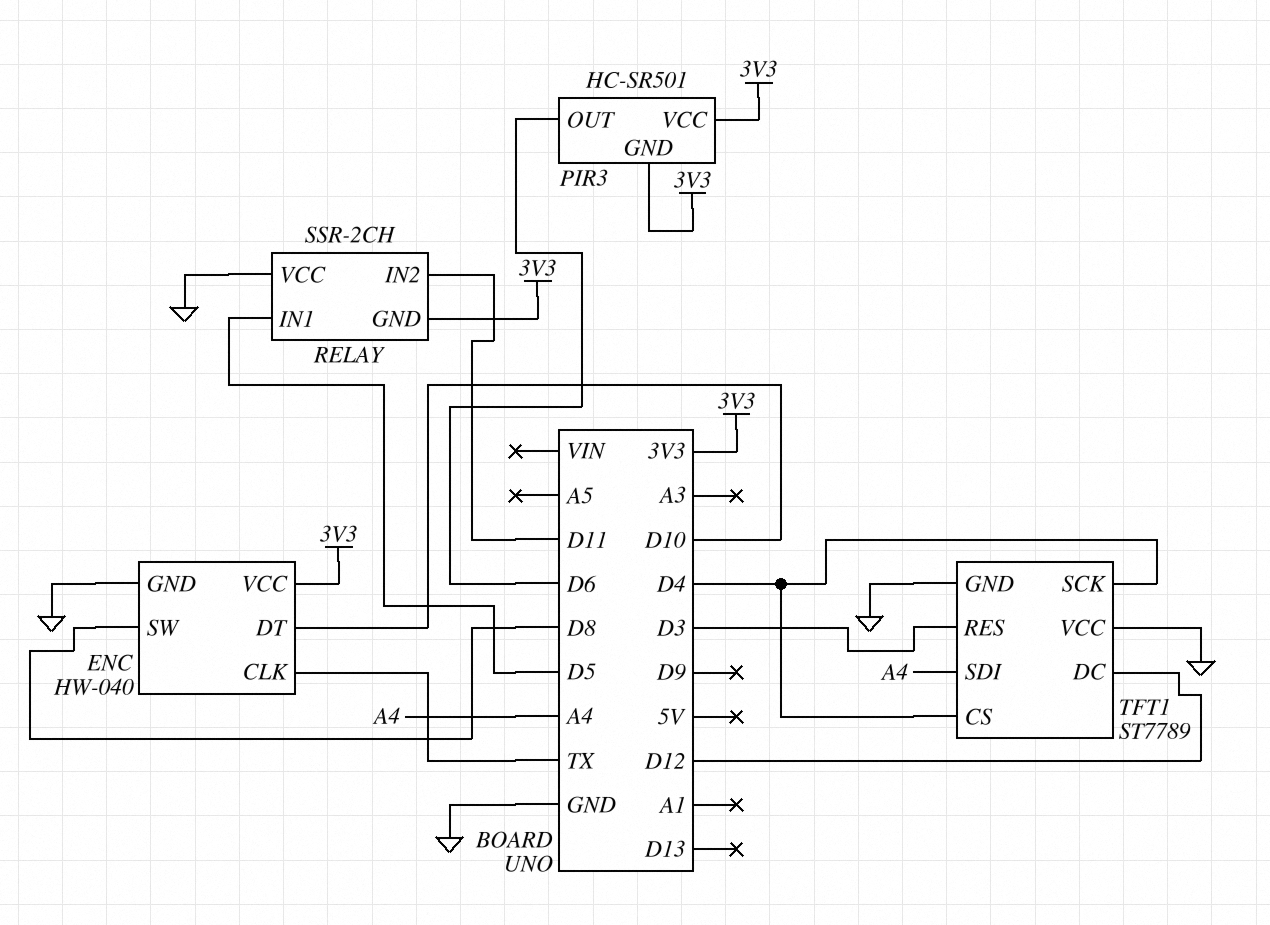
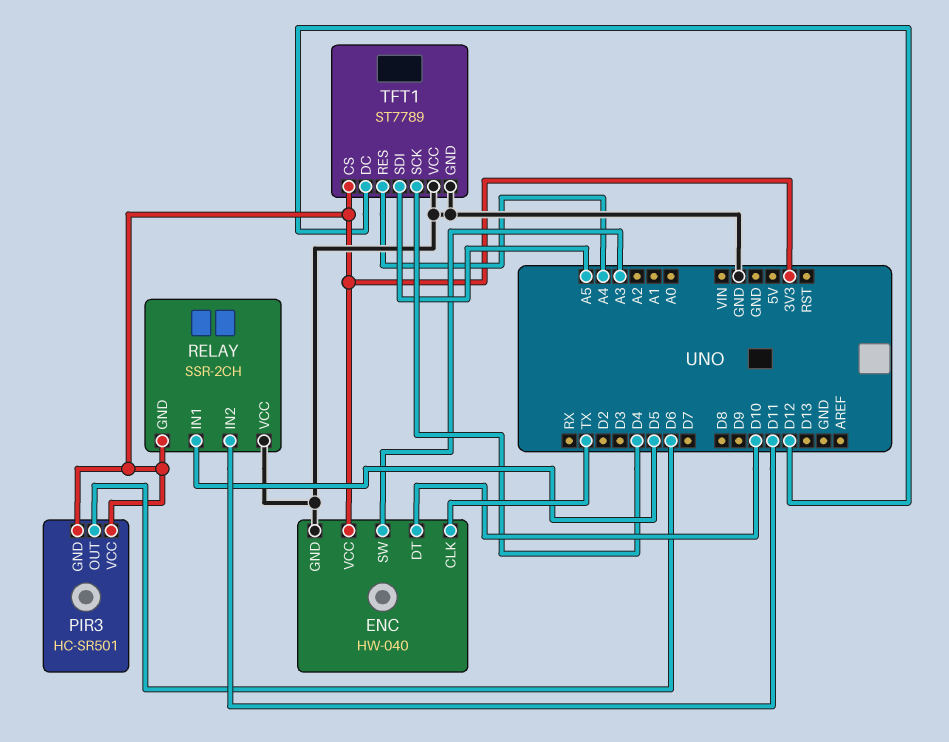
ENC pin SW: D8 -> A3
TFT1 pin CS: D4 -> 3V3
TFT1 pin RES: D3 -> A4
TFT1 pin SDI: A4 -> A5

